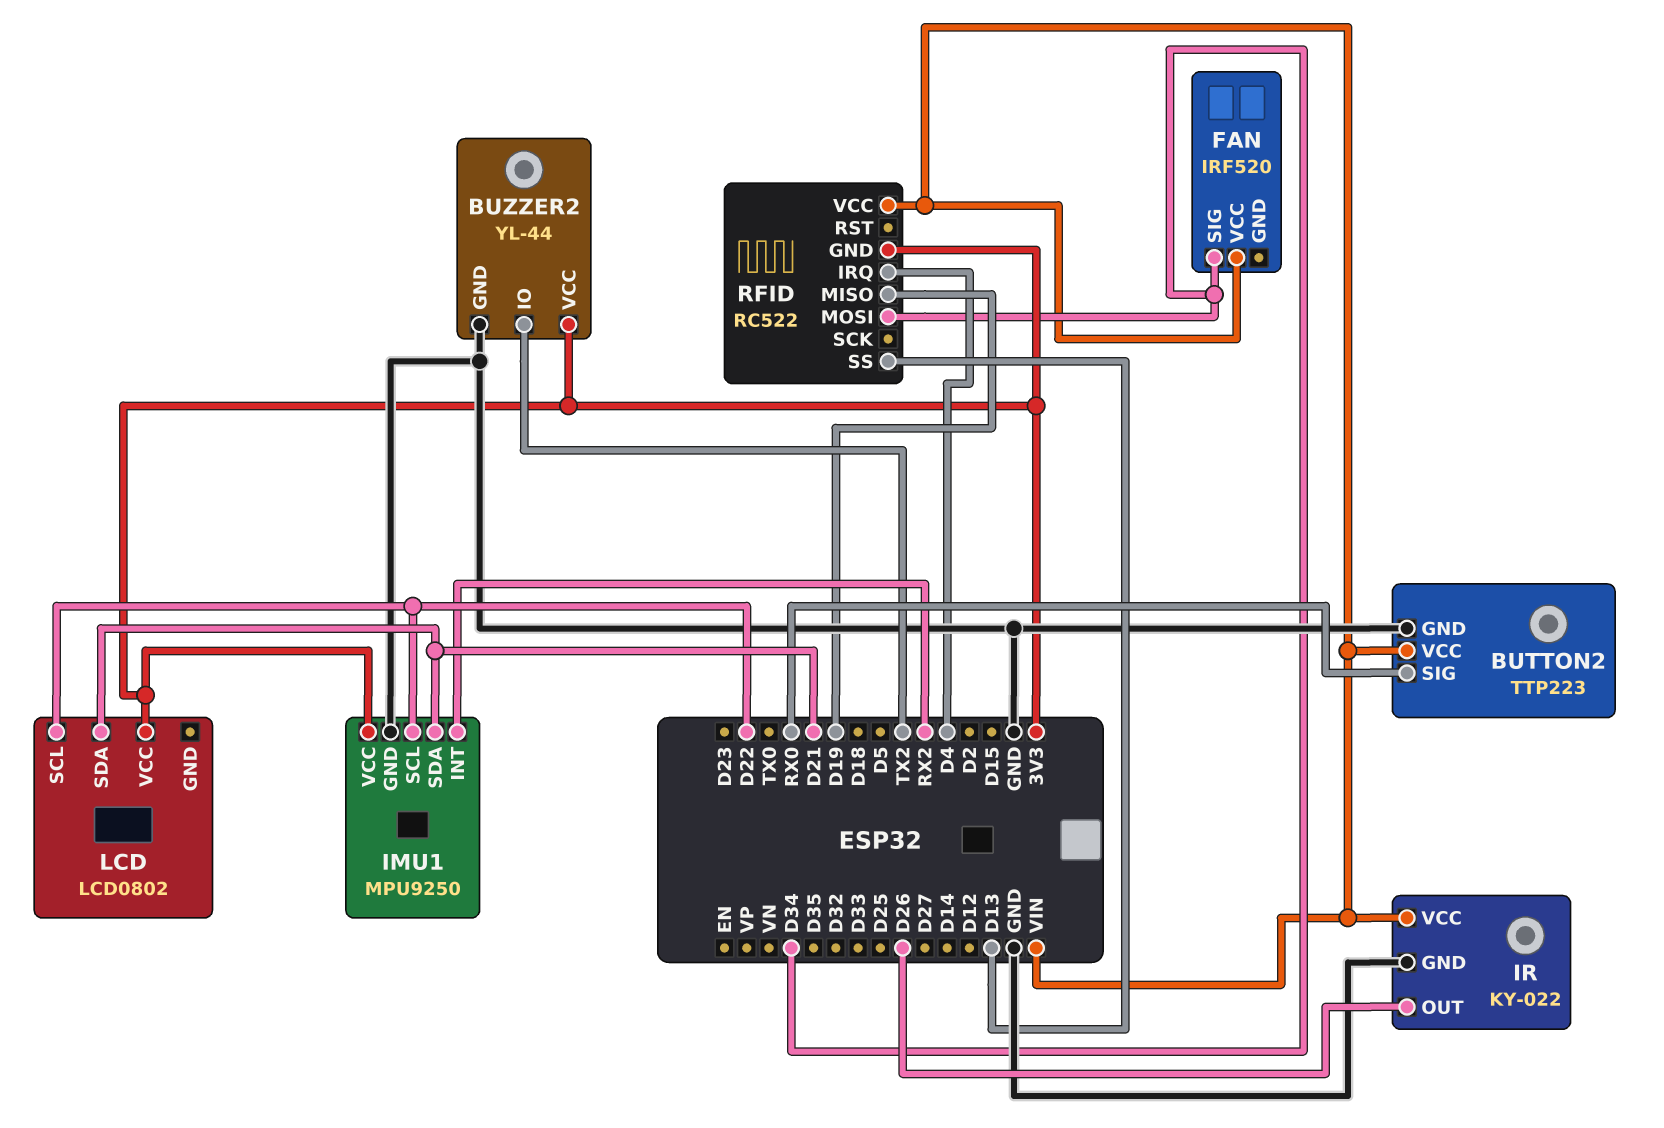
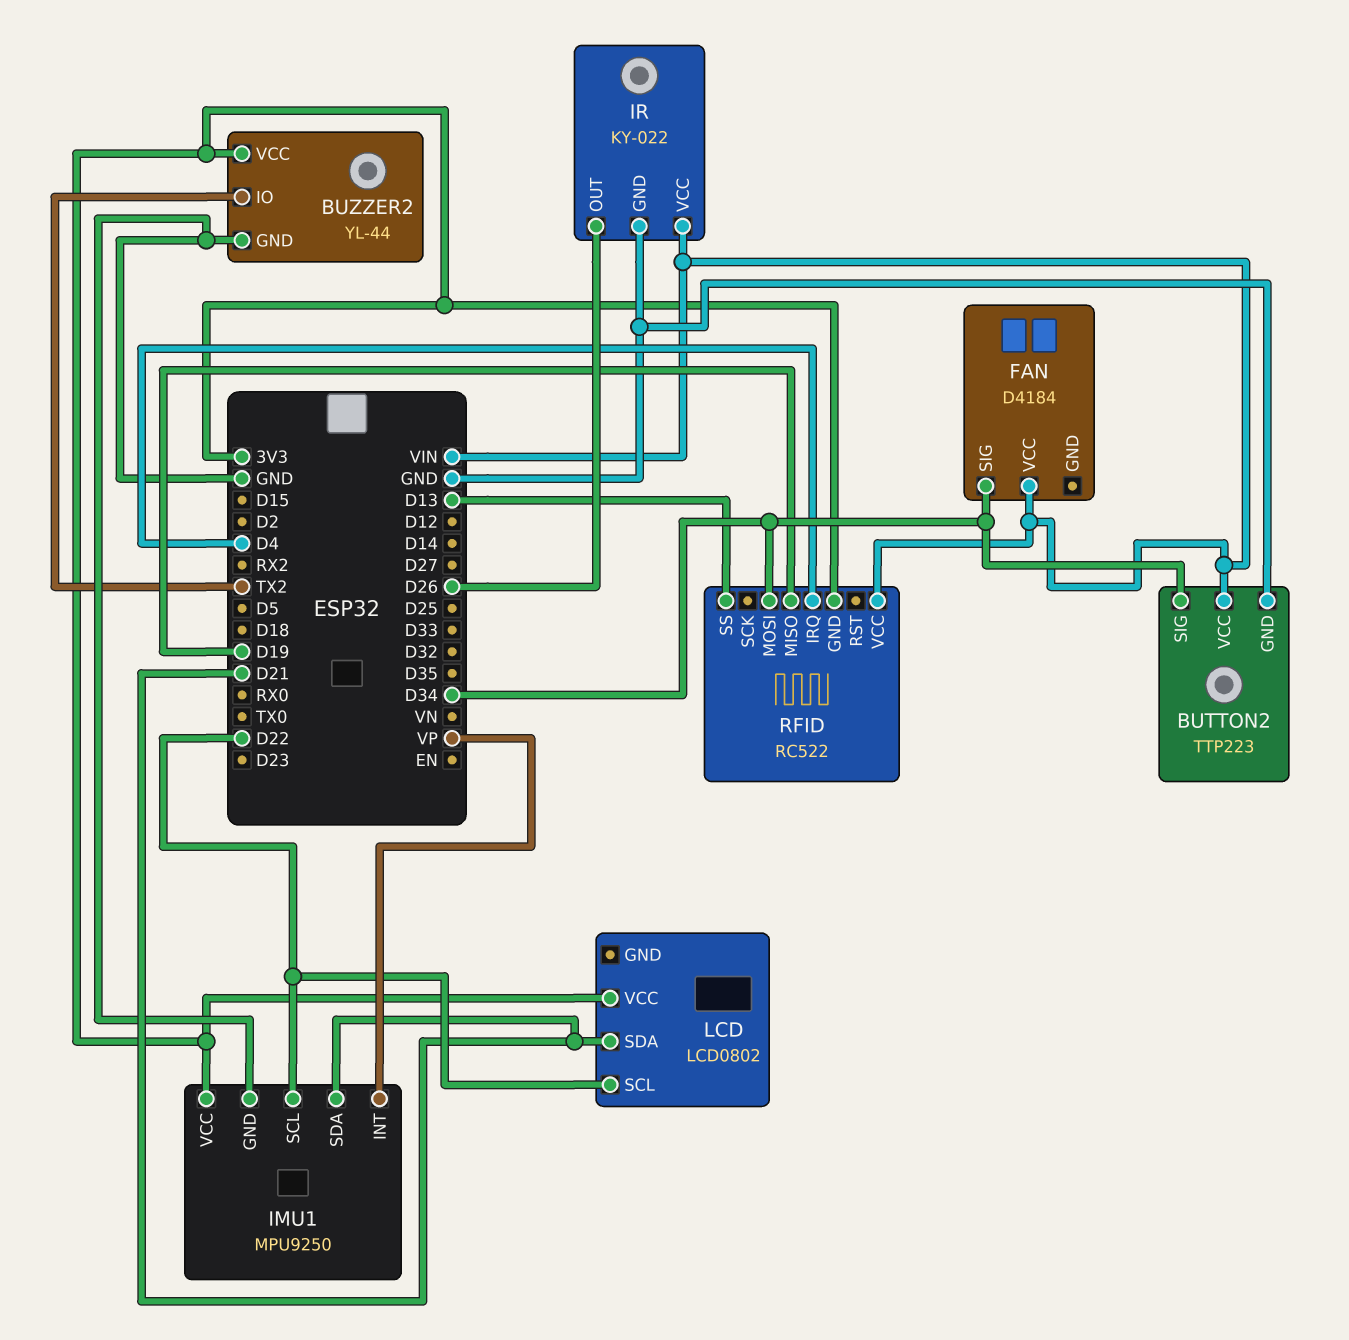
BUTTON2 pin SIG: RX0 -> D34
FAN: IRF520 -> D4184
IMU1 pin INT: RX2 -> VP

